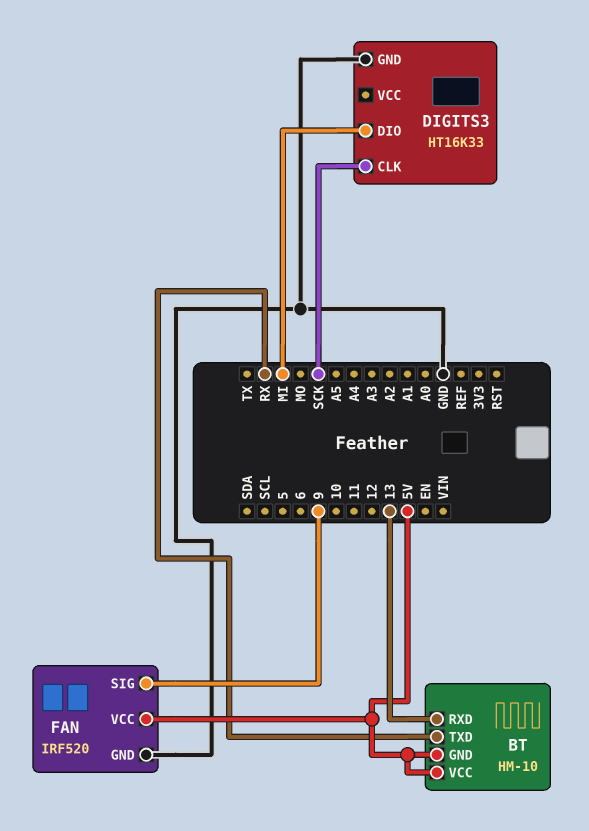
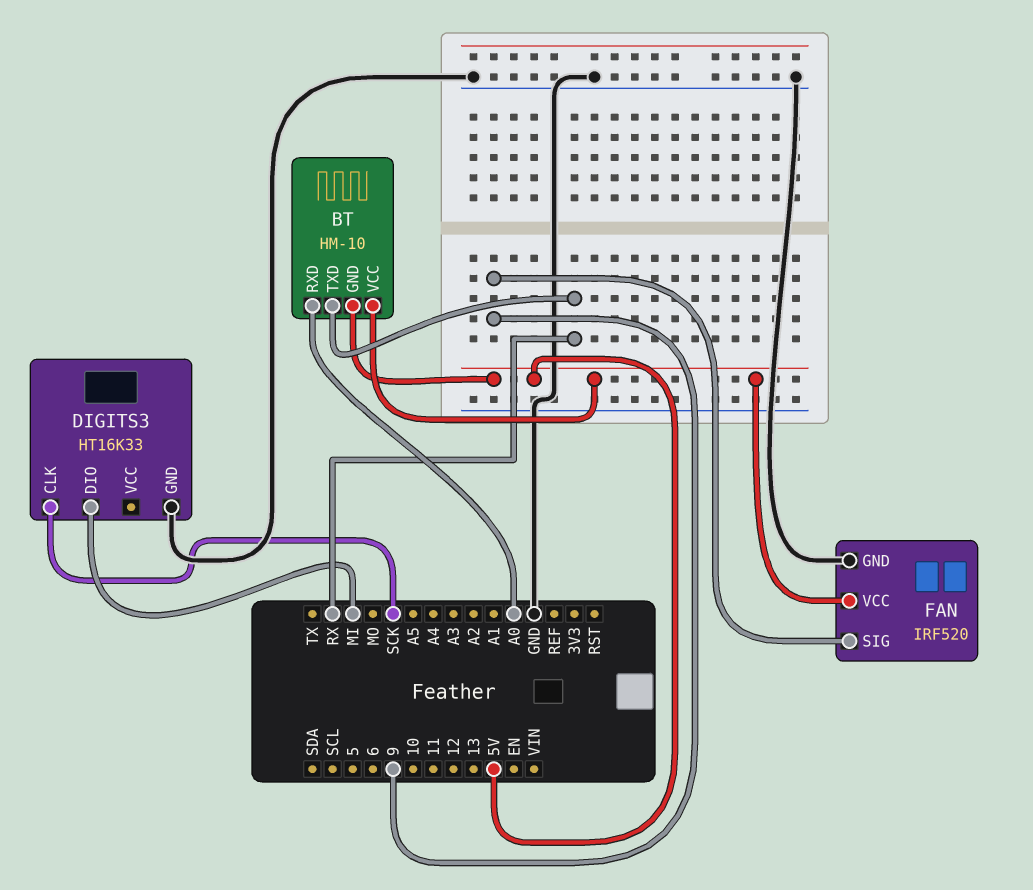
BT pin RXD: 13 -> A0

